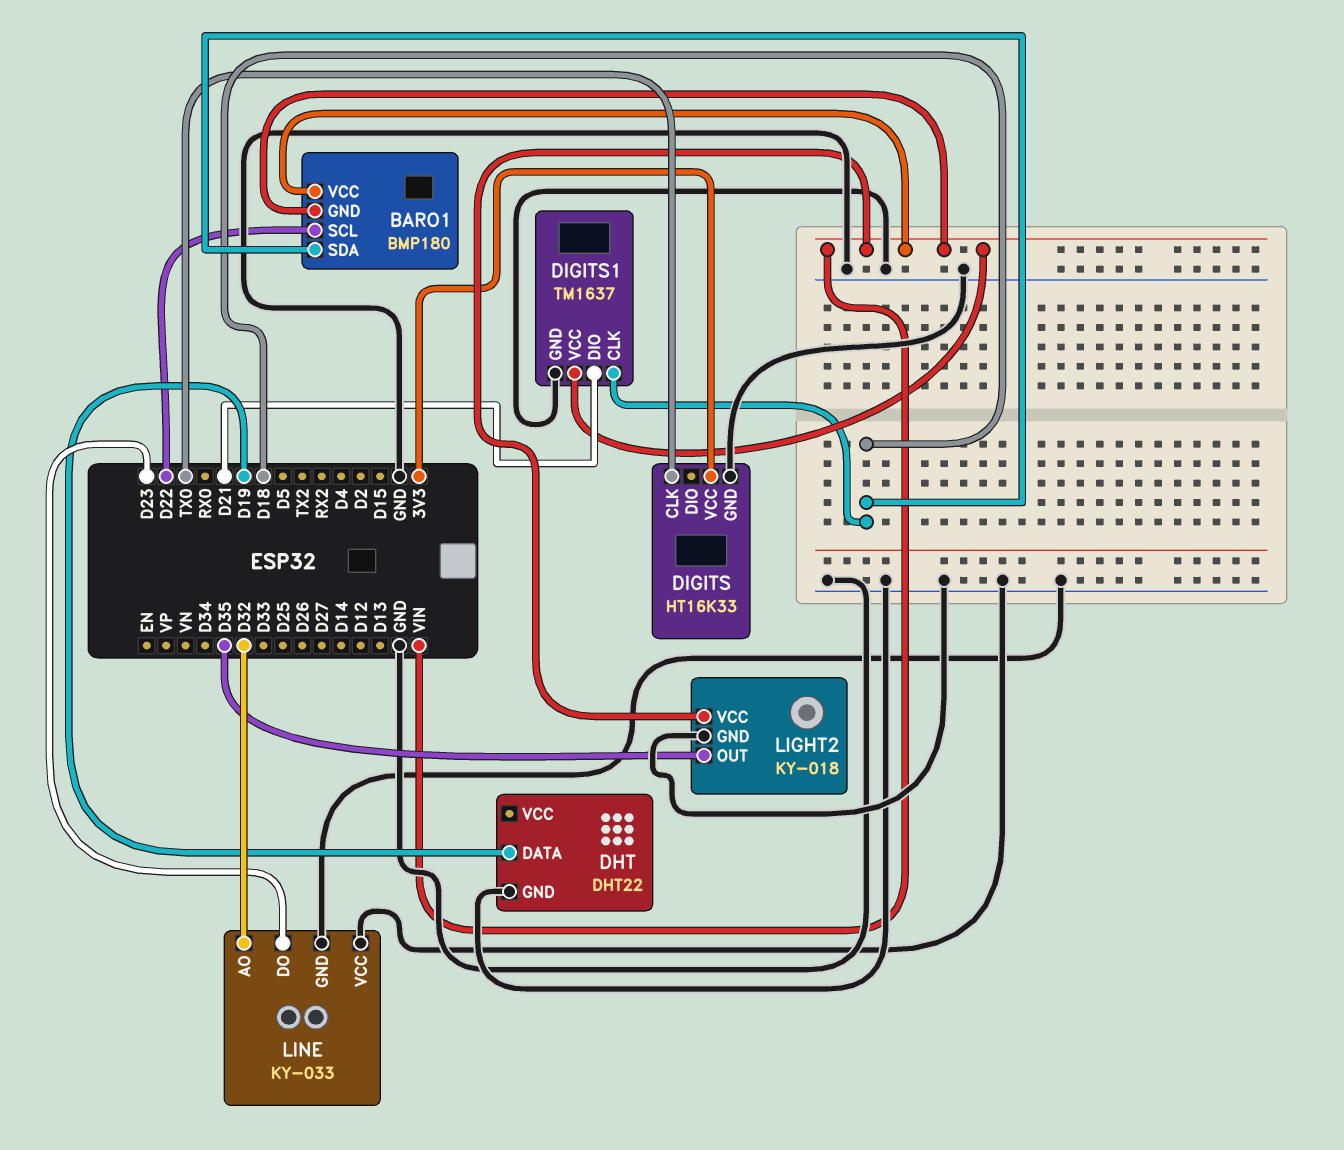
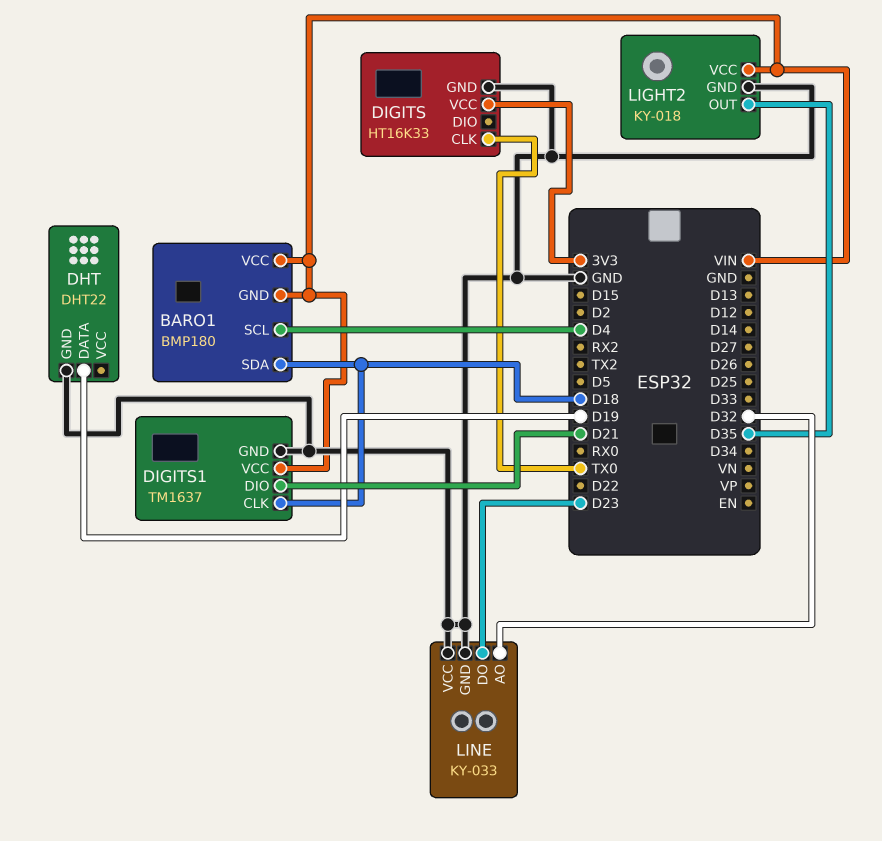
BARO1 pin SCL: D22 -> D4

